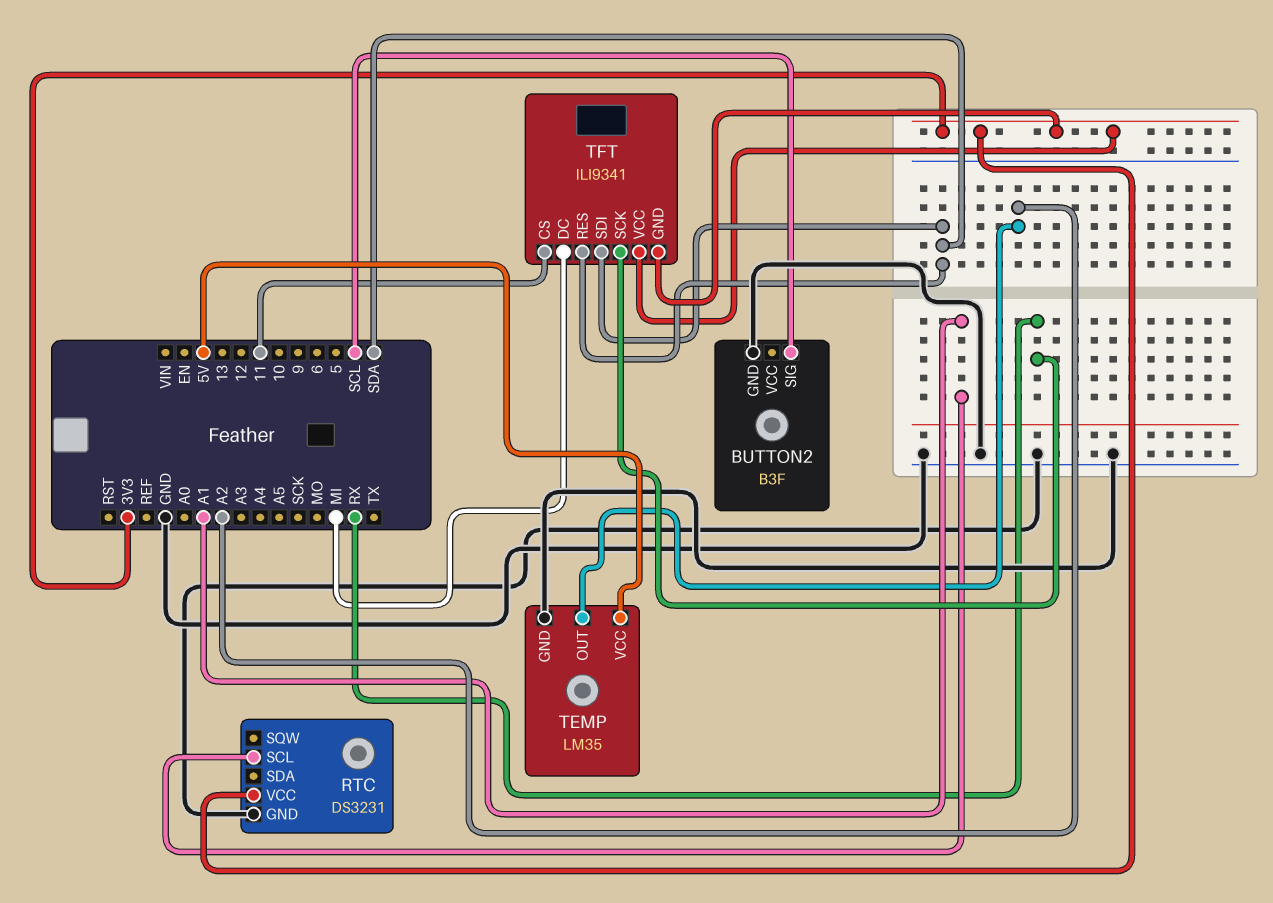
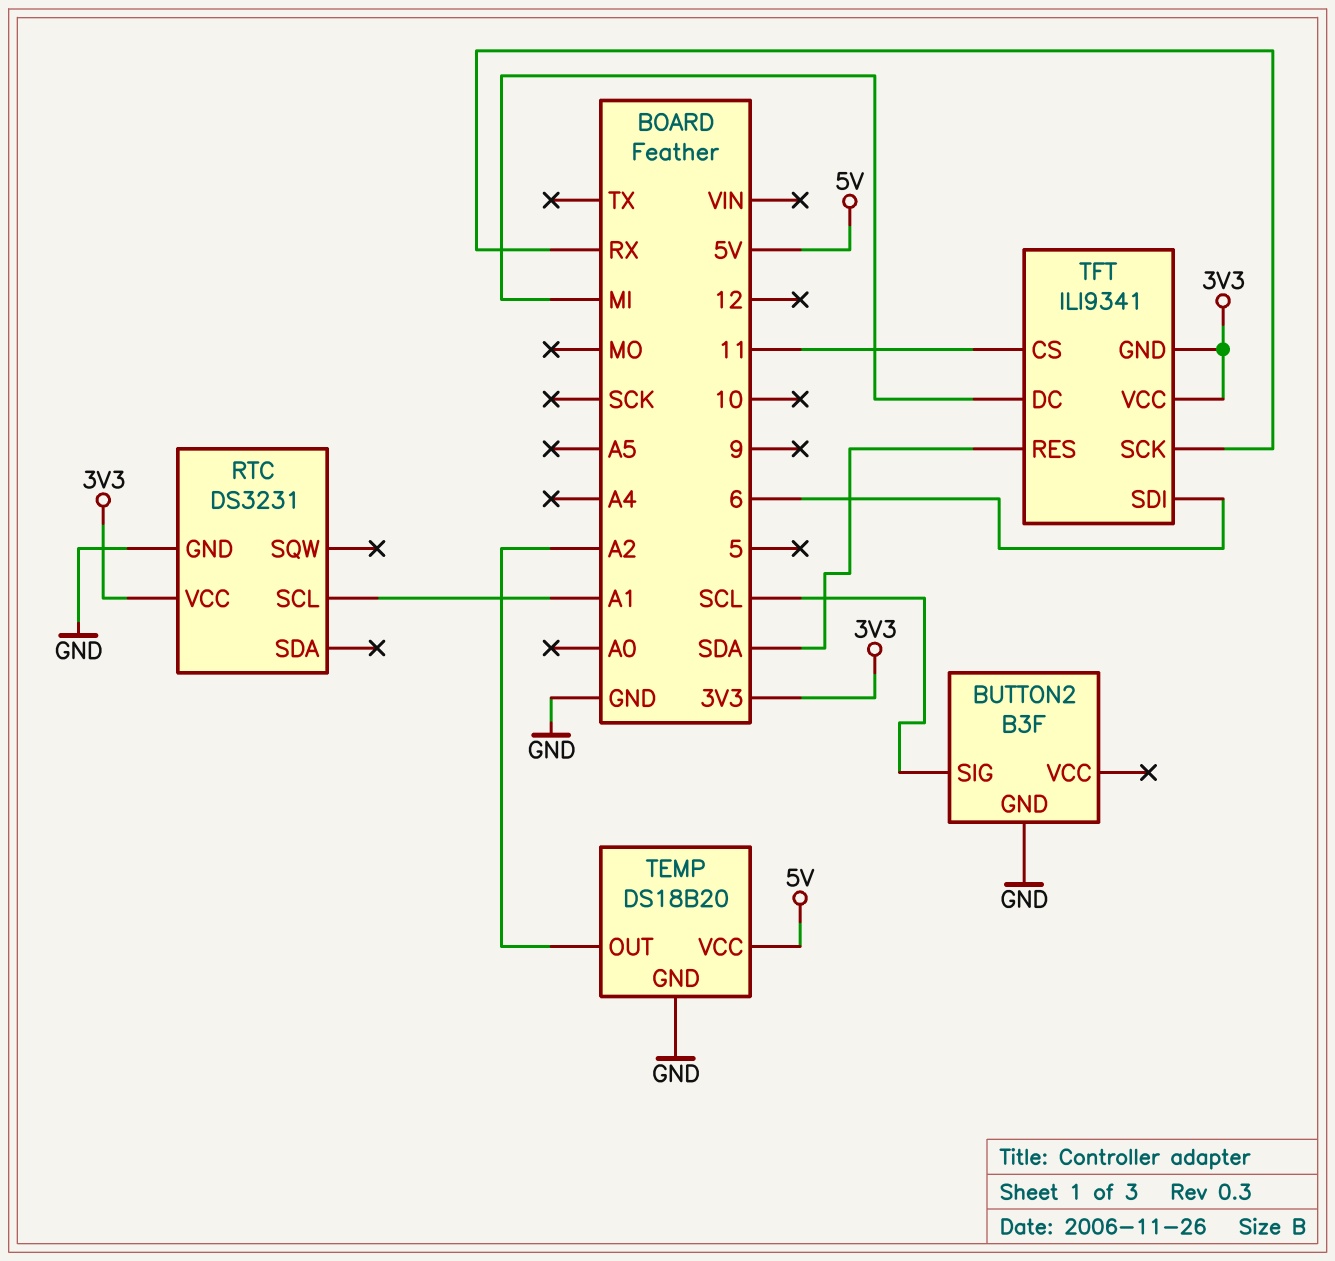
TEMP: LM35 -> DS18B20
TFT pin SDI: SDA -> 6

